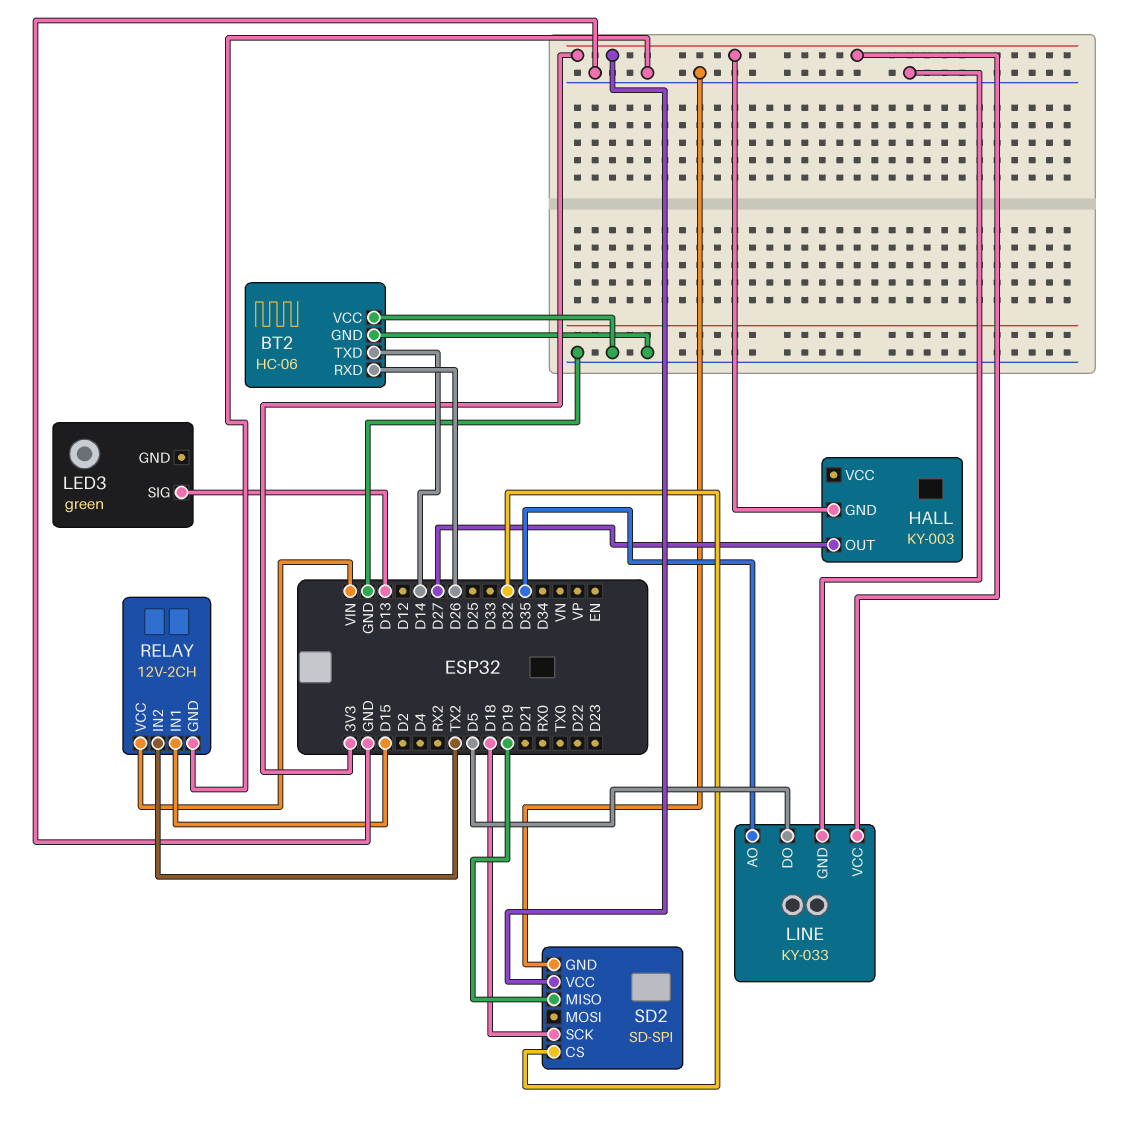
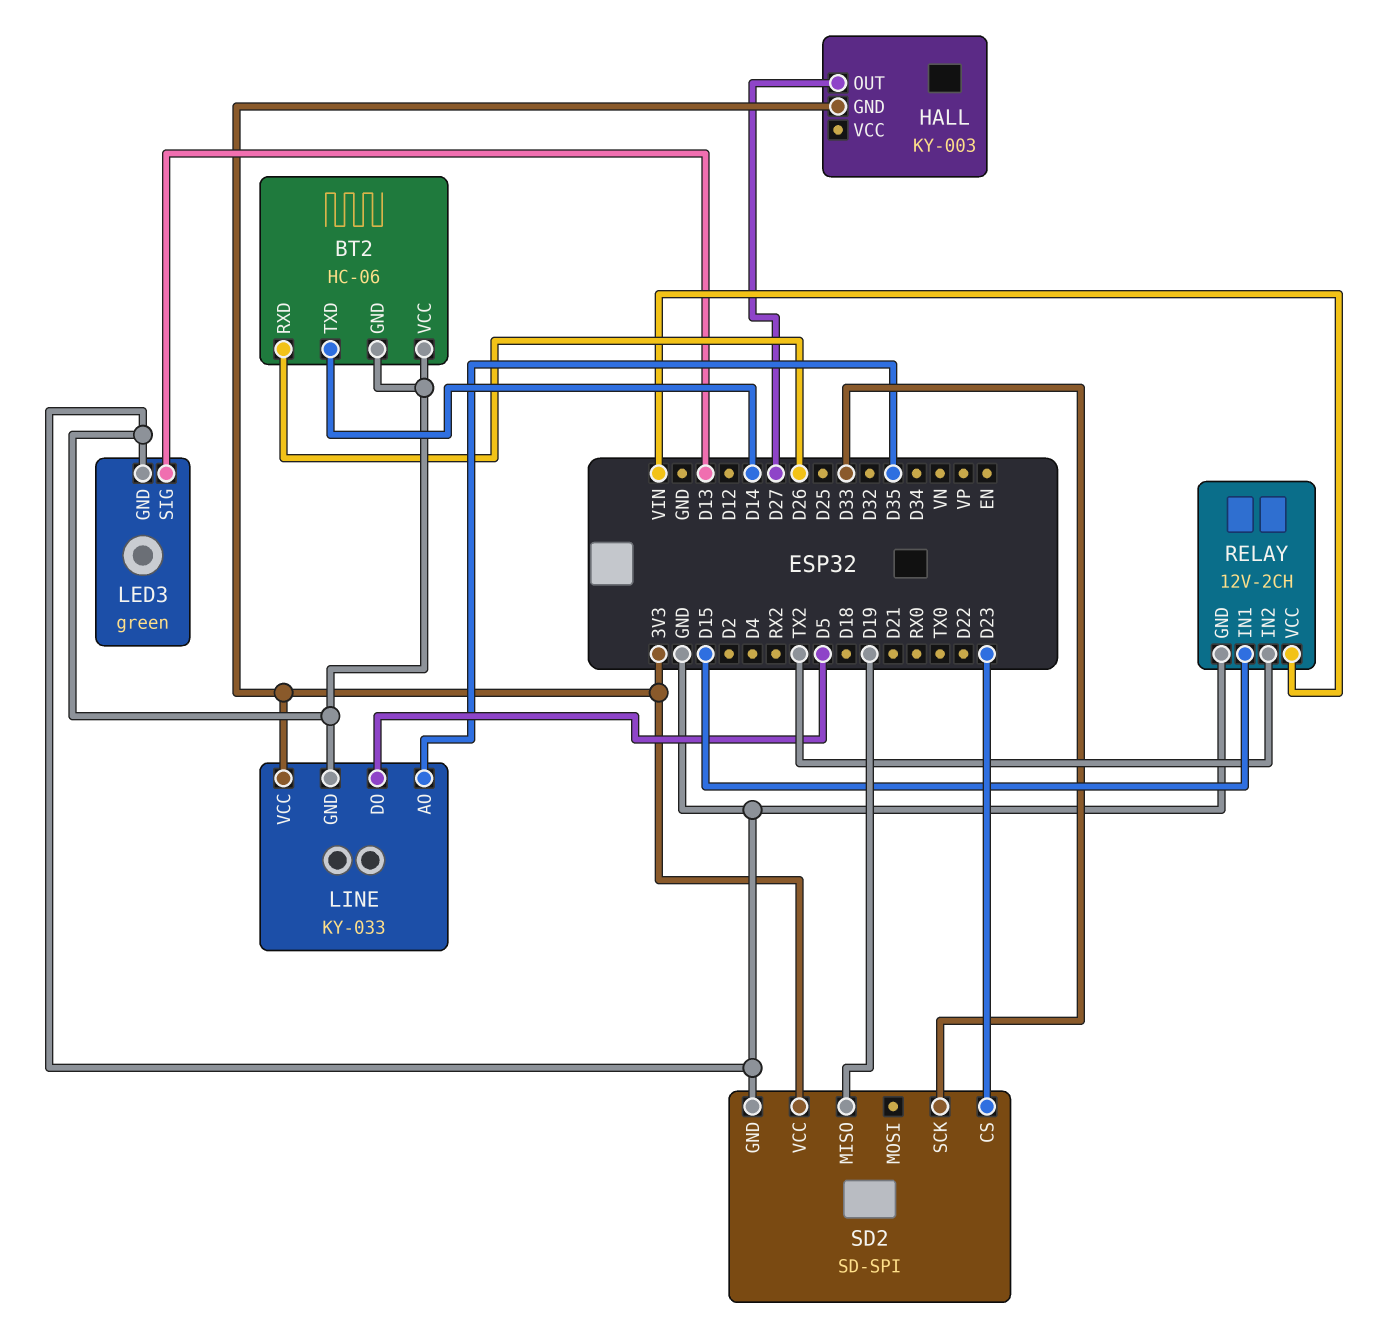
LED3 pin GND: none -> GND
SD2 pin CS: D32 -> D23
SD2 pin SCK: D18 -> D33

